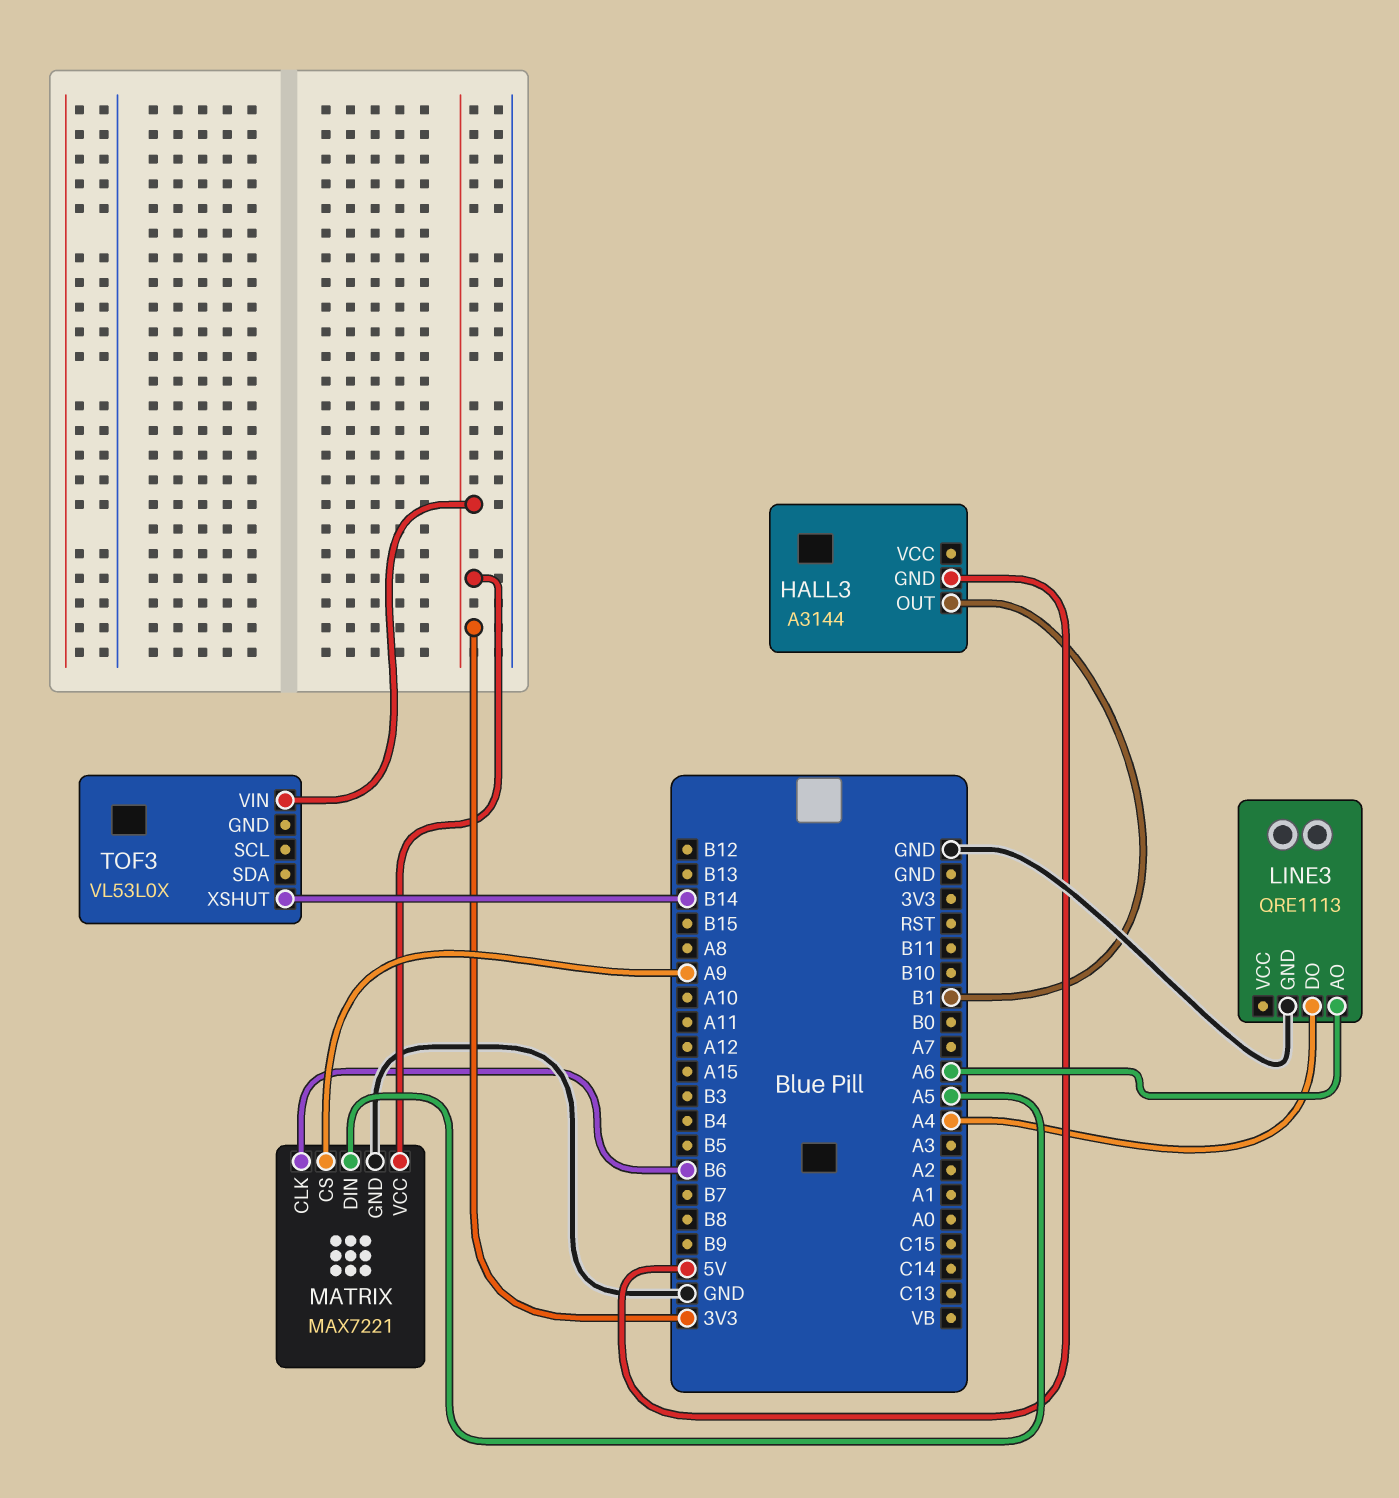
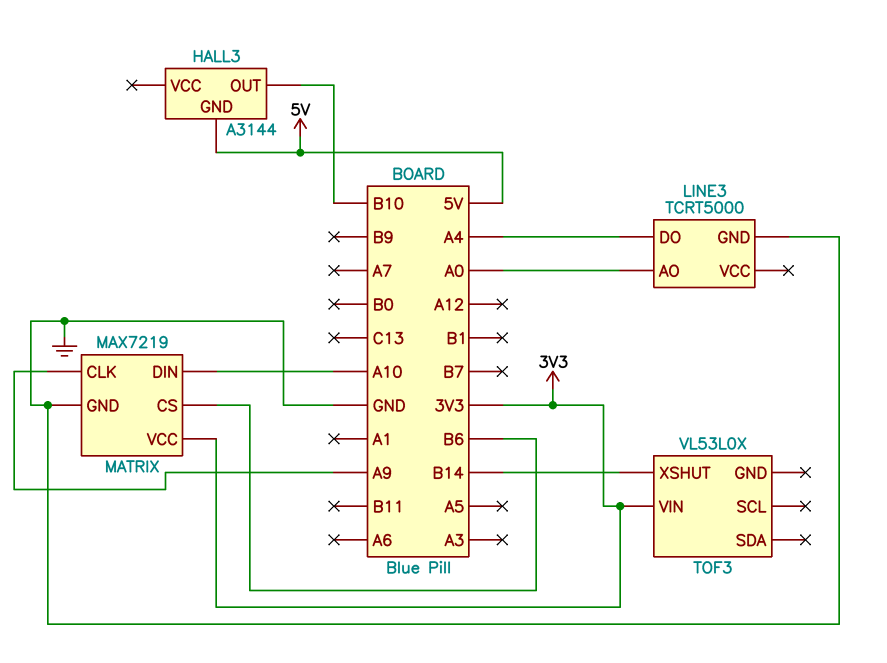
HALL3 pin OUT: B1 -> B10
LINE3: QRE1113 -> TCRT5000
LINE3 pin AO: A6 -> A0
MATRIX: MAX7221 -> MAX7219
MATRIX pin CLK: B6 -> A9
MATRIX pin CS: A9 -> B6
MATRIX pin DIN: A5 -> A10

